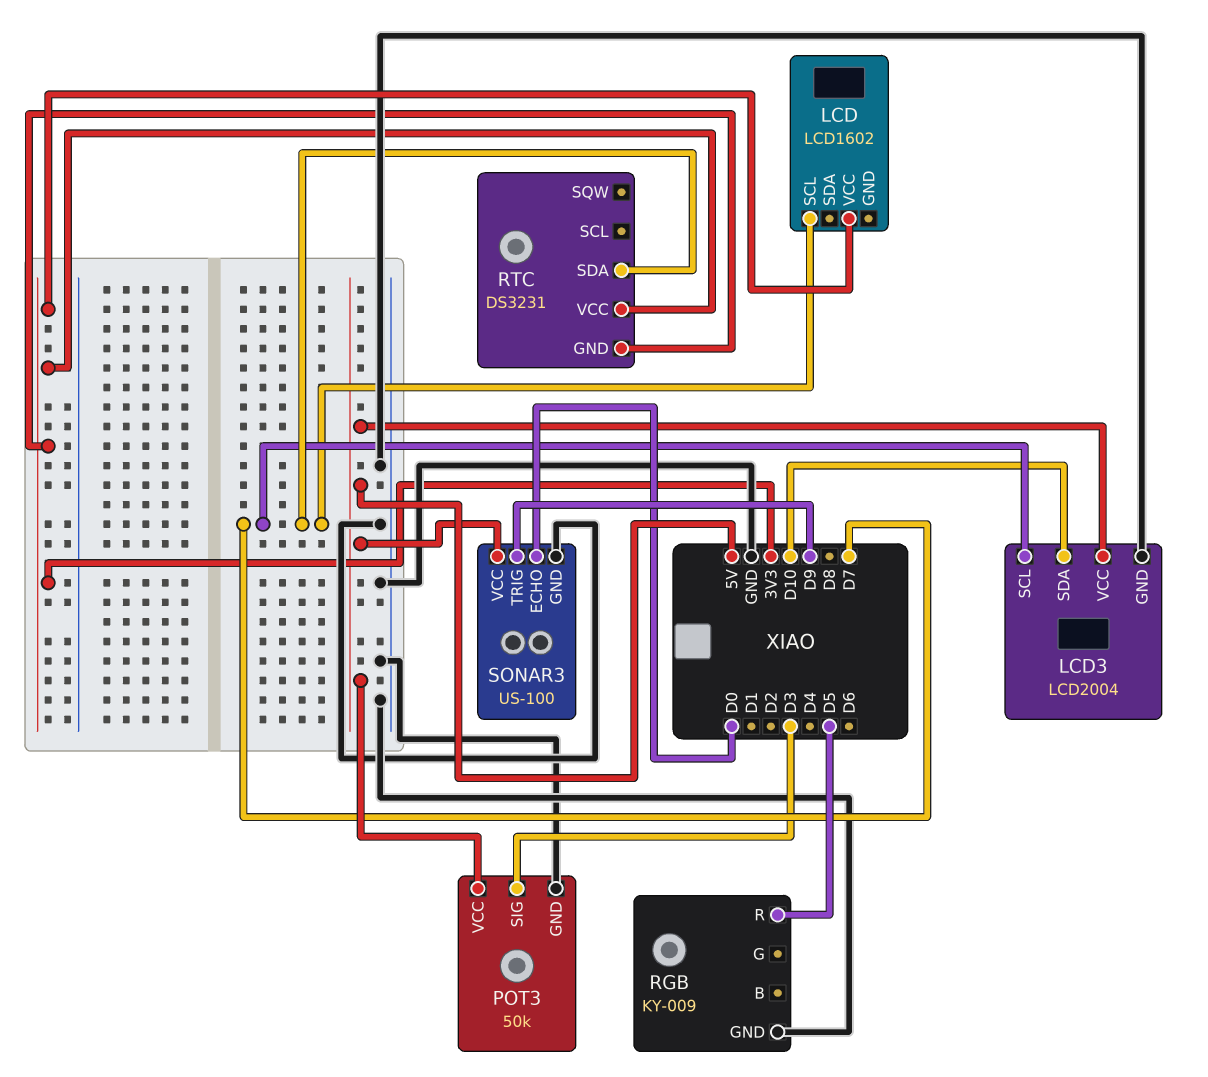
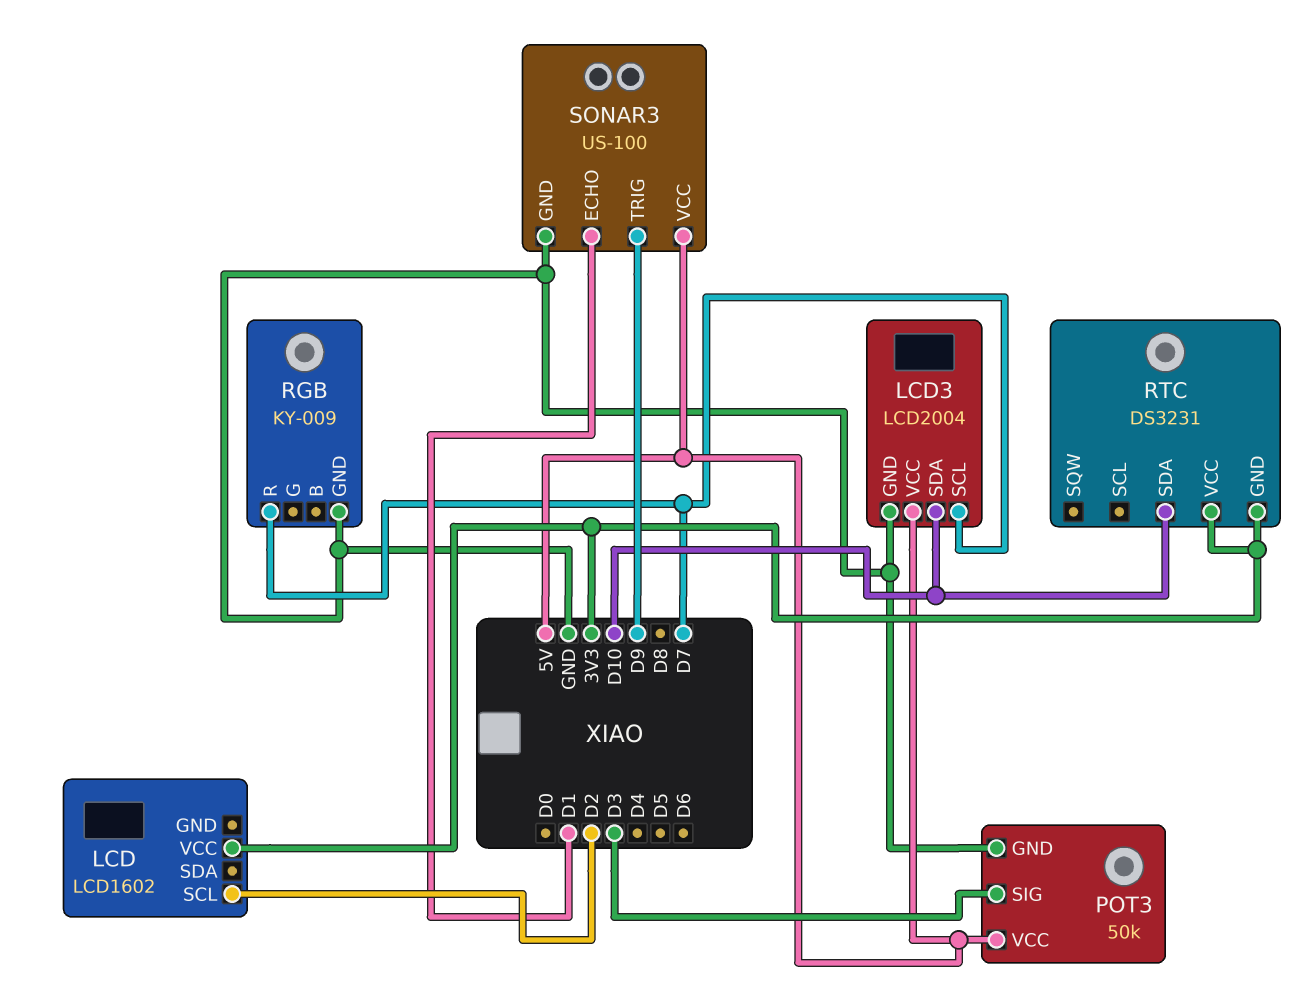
LCD pin SCL: D7 -> D2
RGB pin R: D5 -> D7
RTC pin SDA: D7 -> D10
SONAR3 pin ECHO: D0 -> D1

